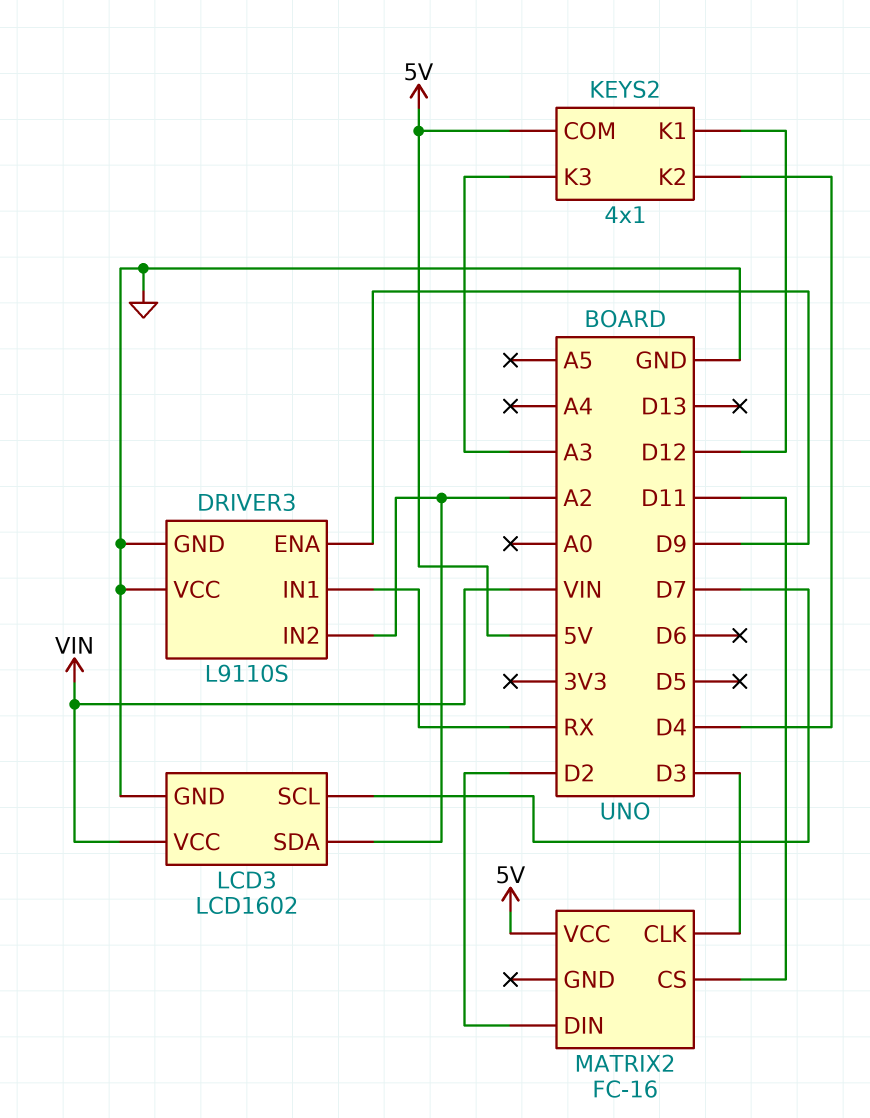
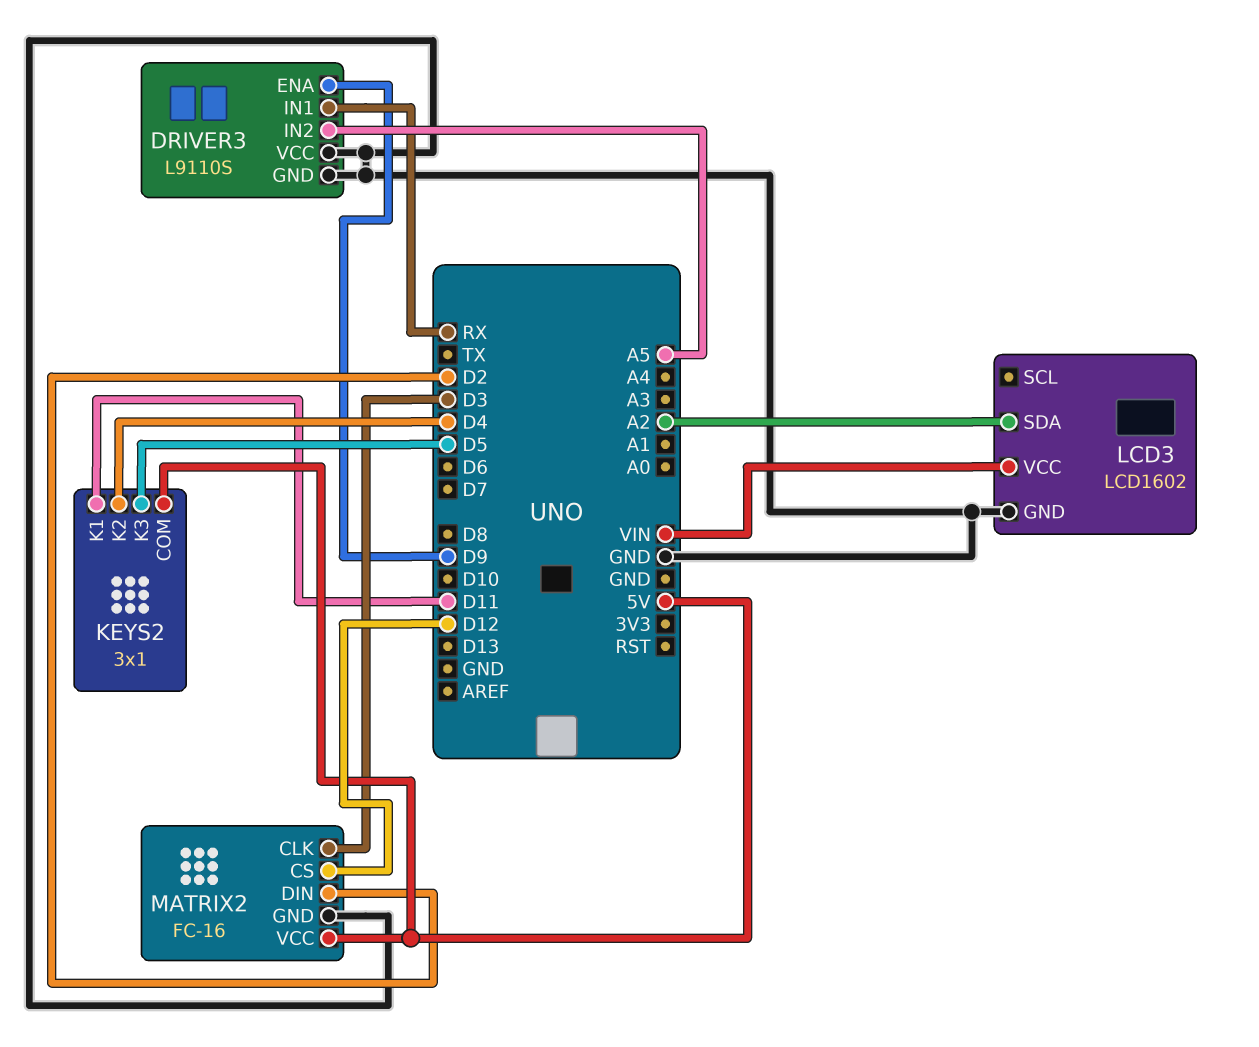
DRIVER3 pin IN2: A2 -> A5
KEYS2: 4x1 -> 3x1
KEYS2 pin K1: D12 -> D11
KEYS2 pin K3: A3 -> D5
LCD3 pin SCL: D7 -> none
MATRIX2 pin CS: D11 -> D12
MATRIX2 pin GND: none -> GND

